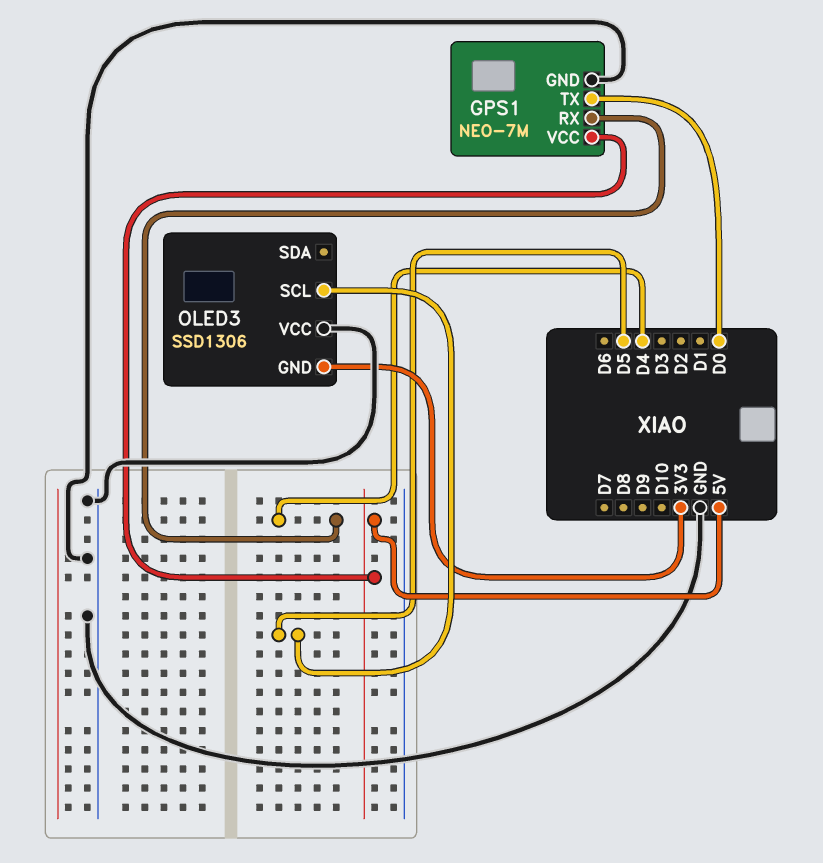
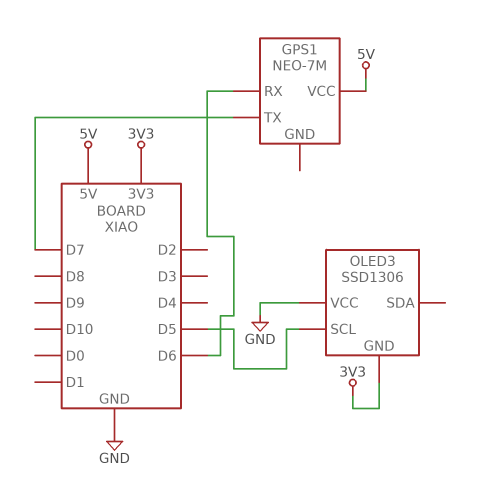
GPS1 pin GND: GND -> none
GPS1 pin RX: D4 -> D6
GPS1 pin TX: D0 -> D7

